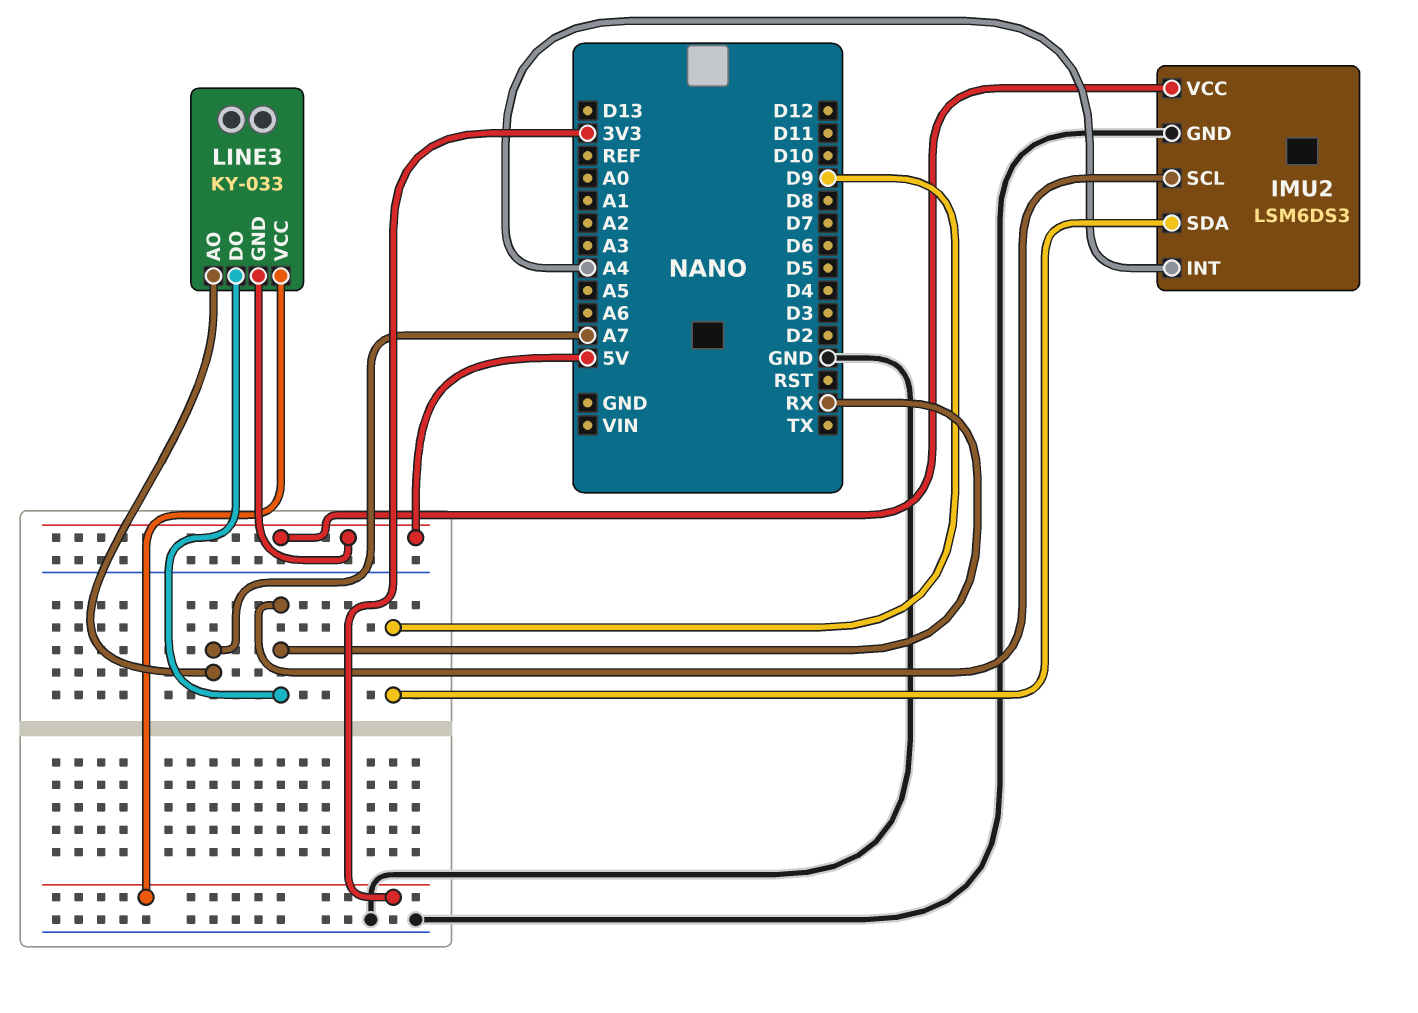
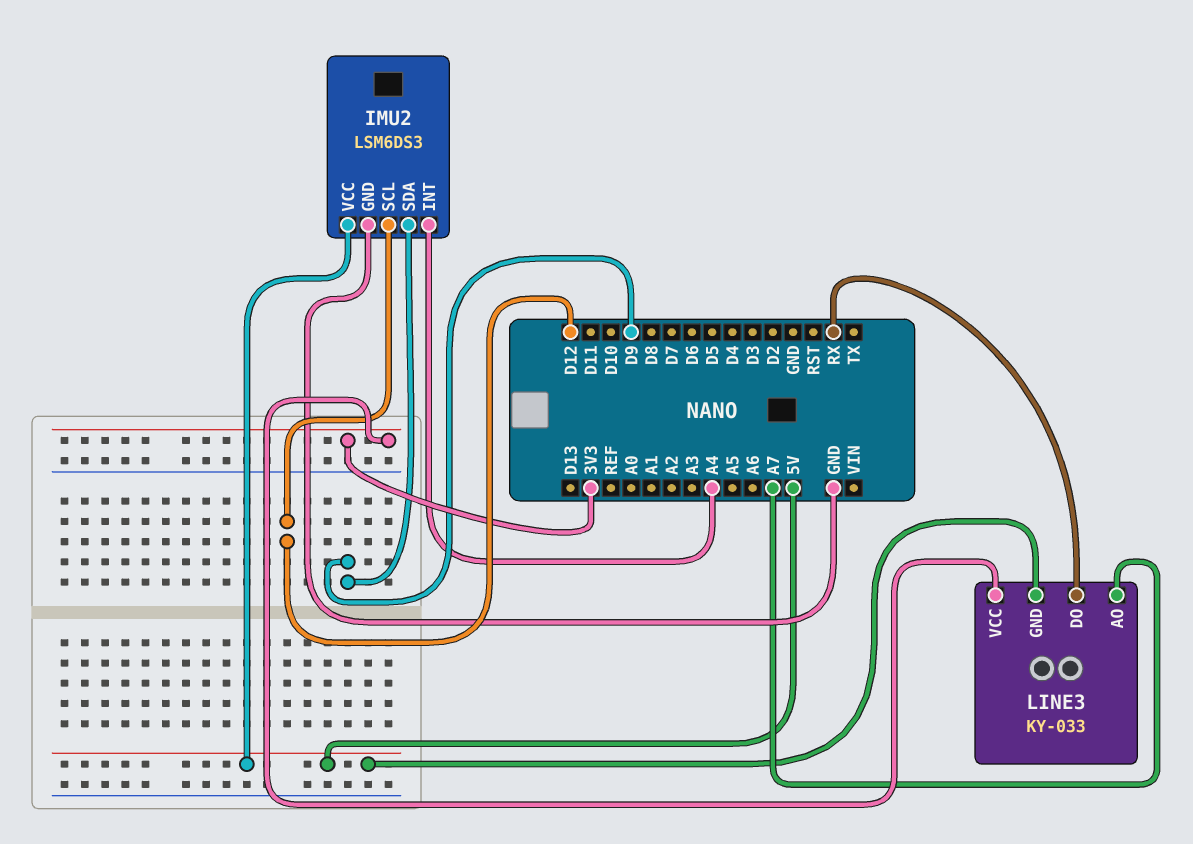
IMU2 pin SCL: RX -> D12

